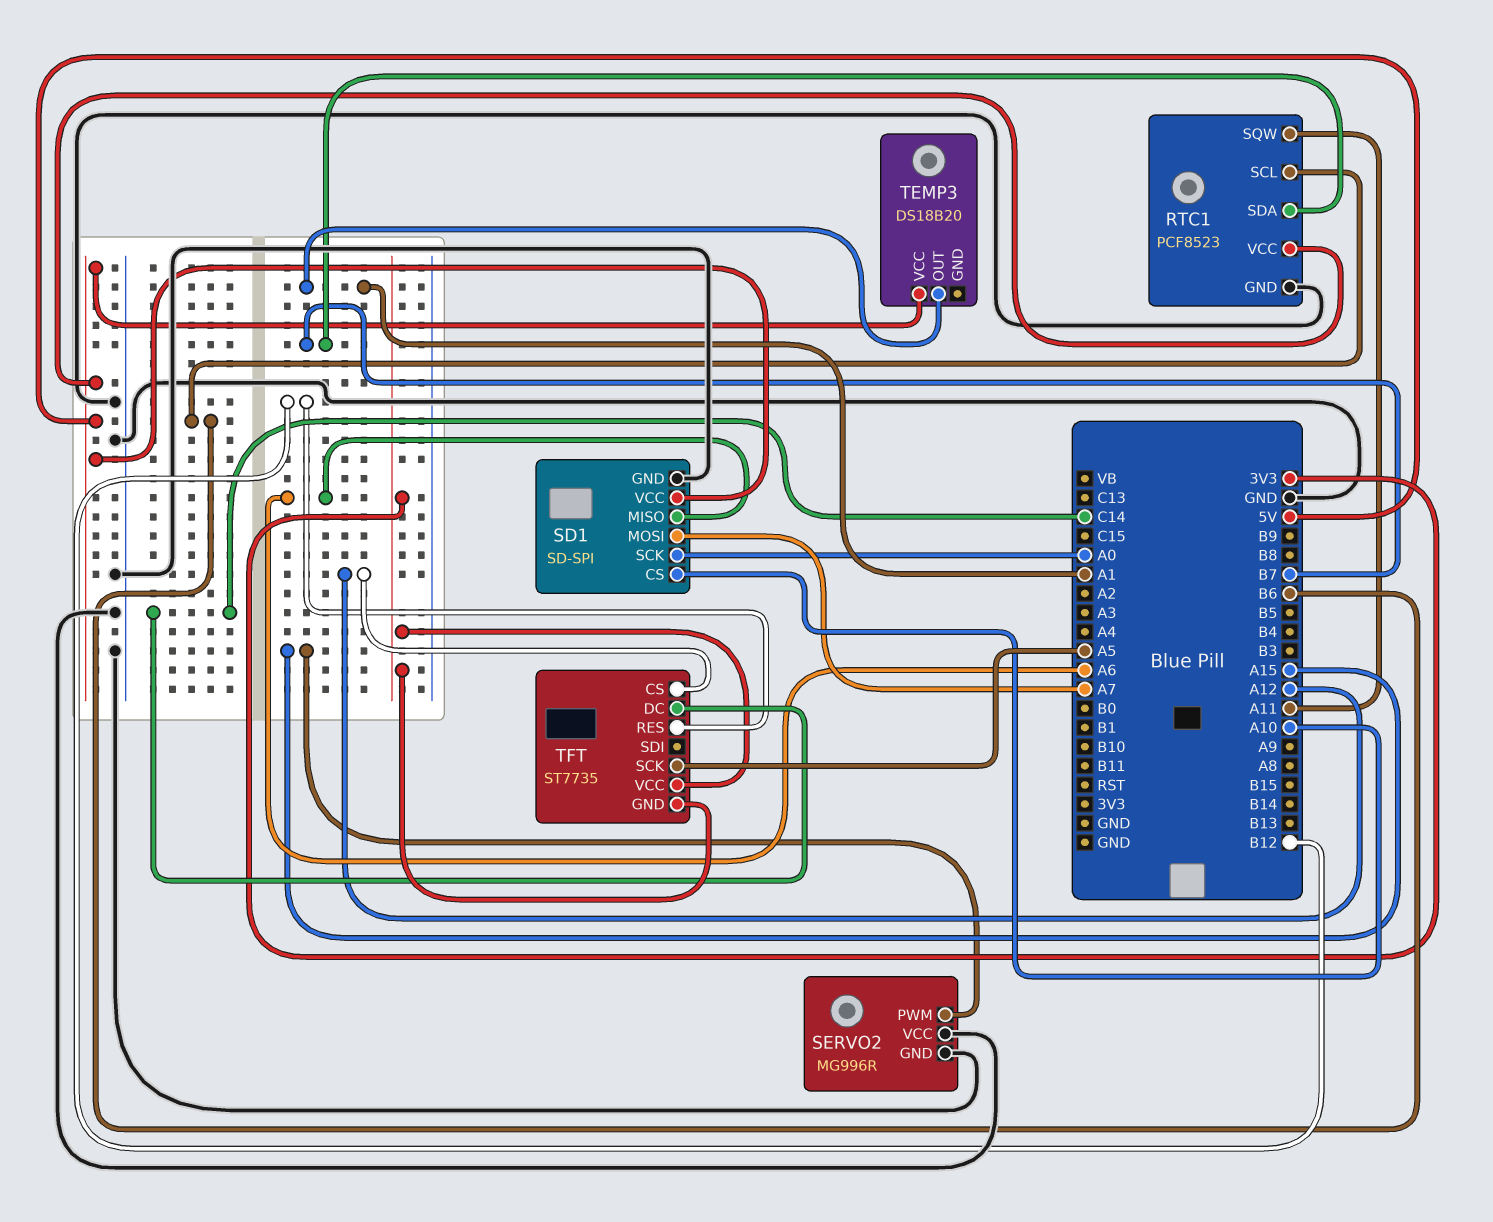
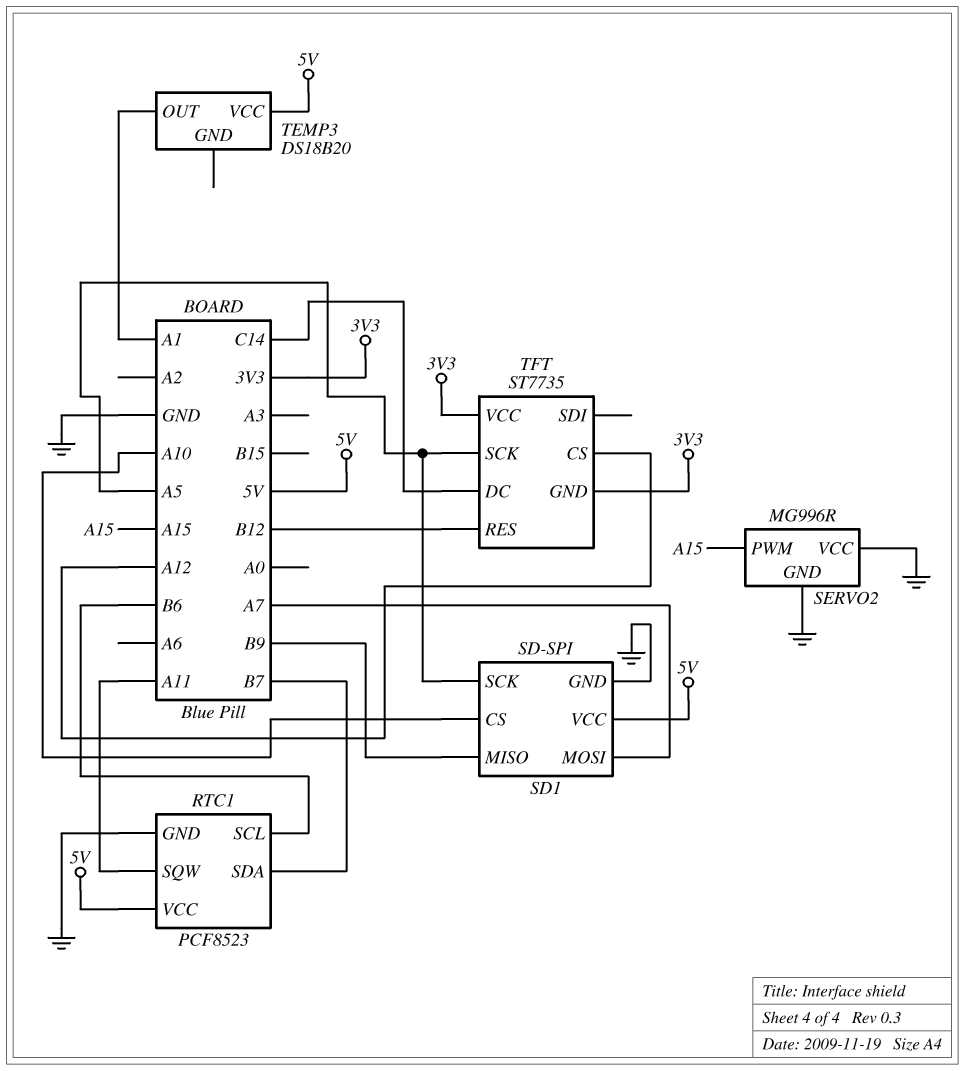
SD1 pin MISO: A6 -> B9
SD1 pin SCK: A0 -> A5

